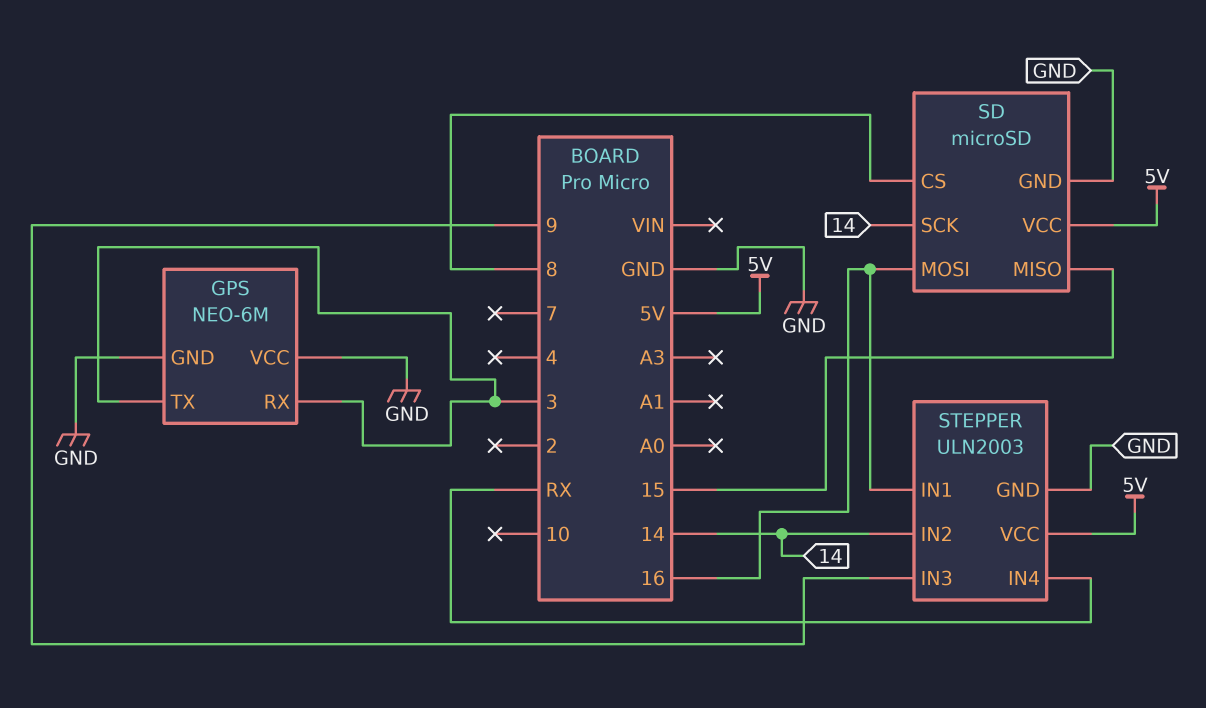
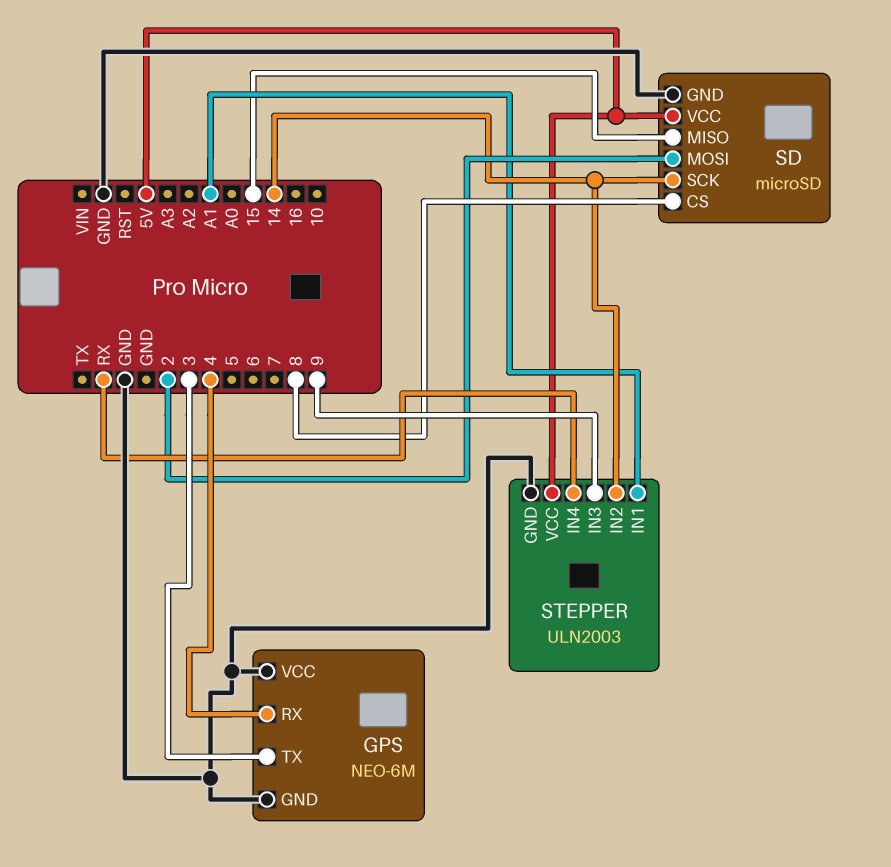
GPS pin RX: 3 -> 4
SD pin MOSI: 16 -> 2
STEPPER pin IN1: 16 -> A1

